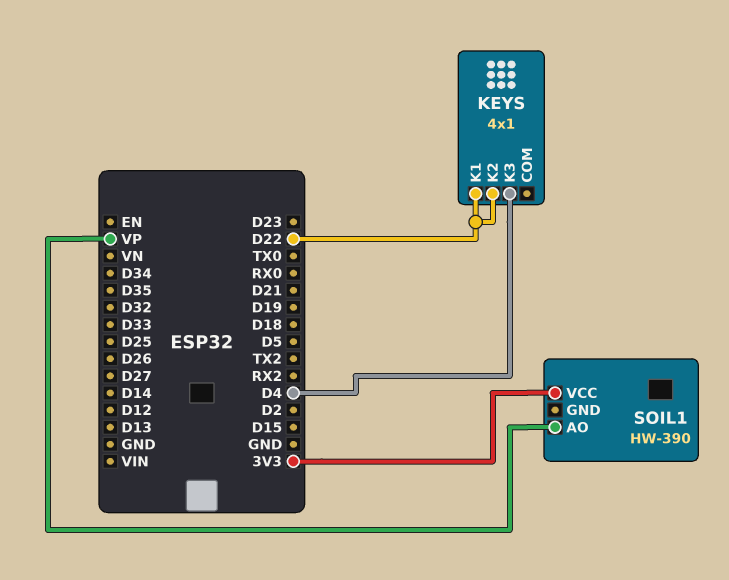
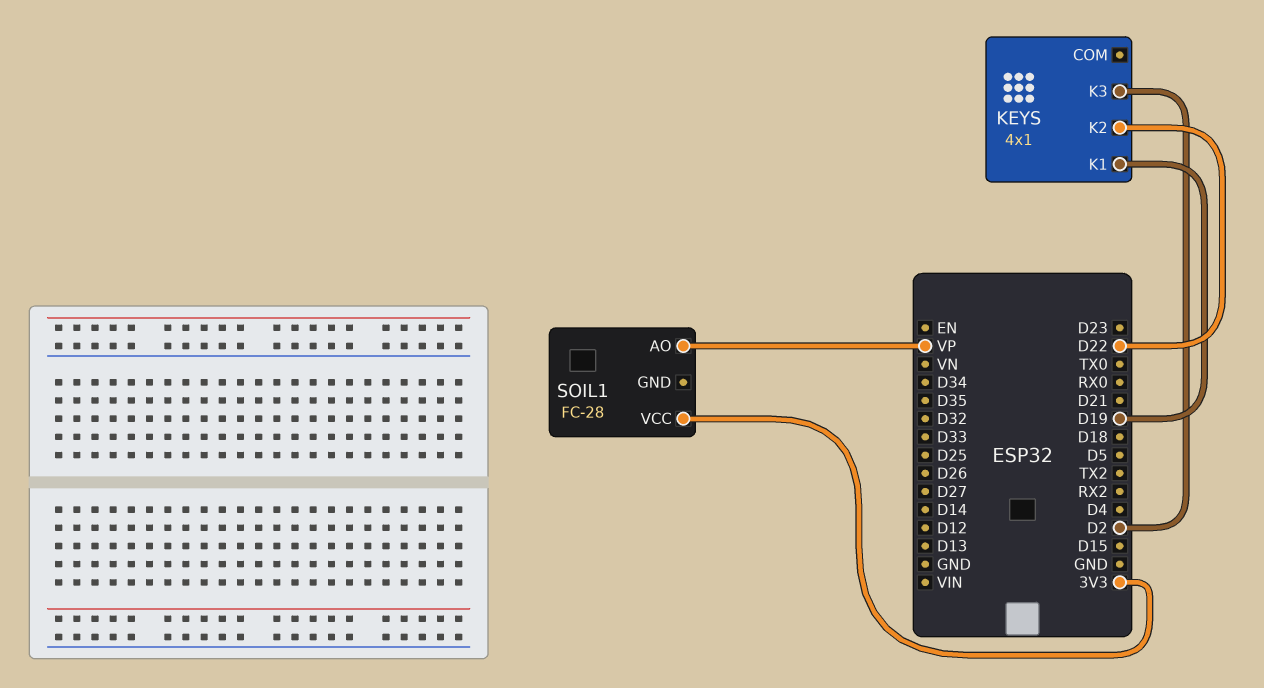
KEYS pin K1: D22 -> D19
KEYS pin K3: D4 -> D2
SOIL1: HW-390 -> FC-28

